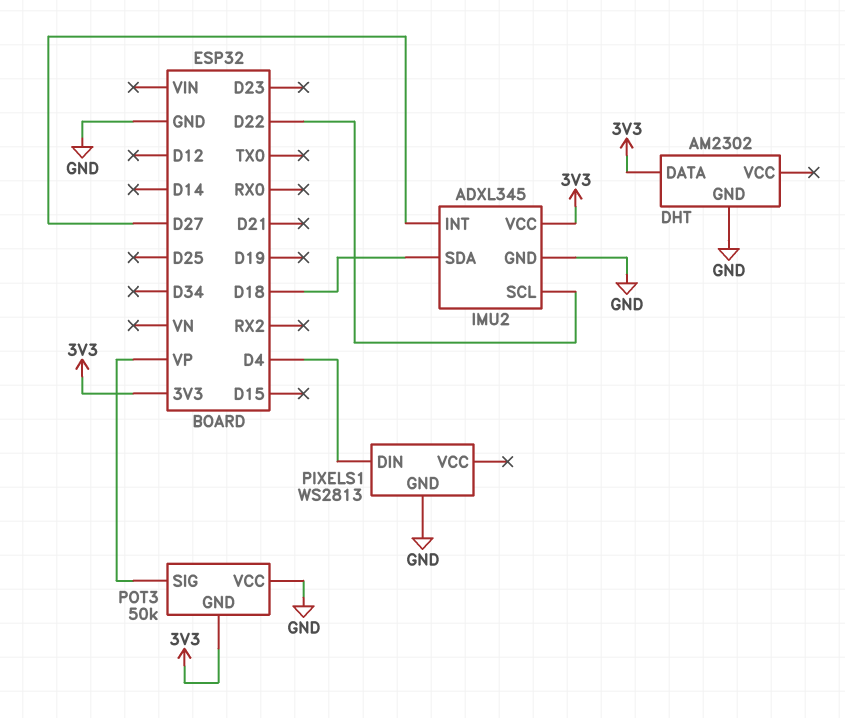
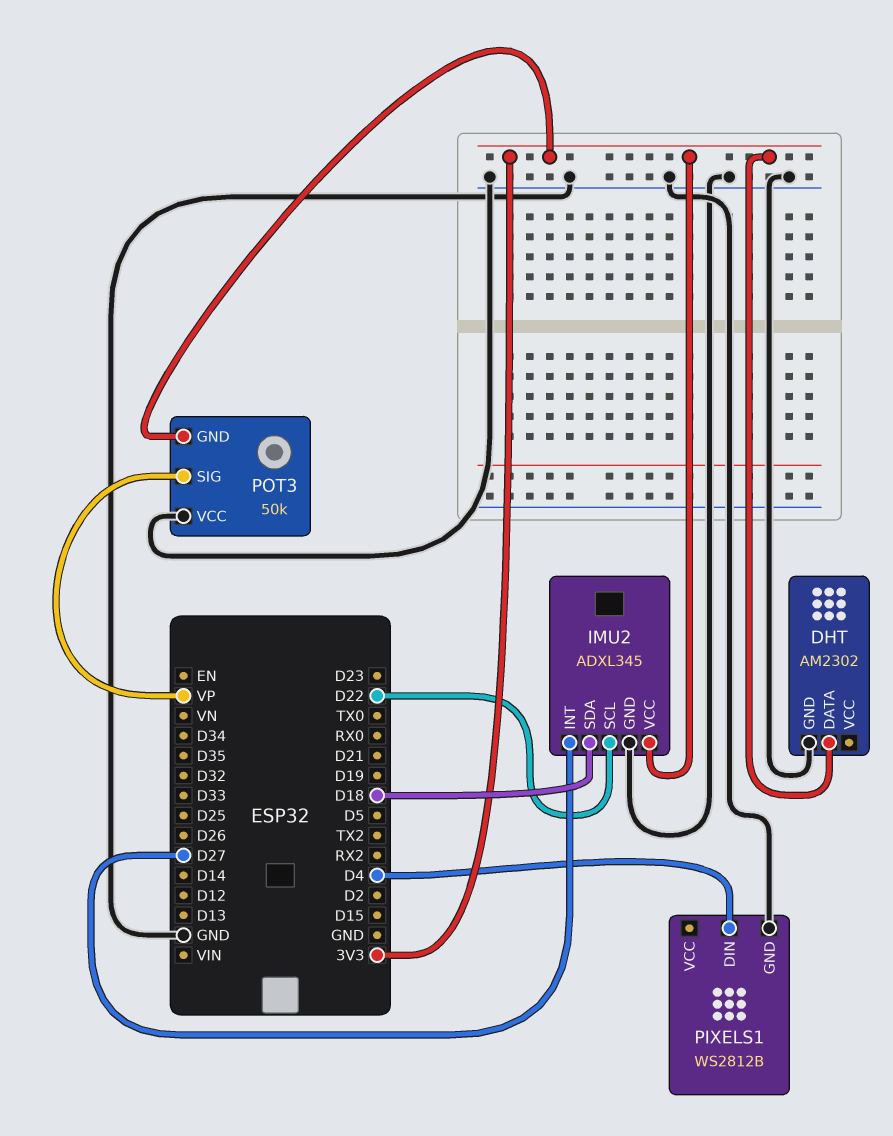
PIXELS1: WS2813 -> WS2812B

